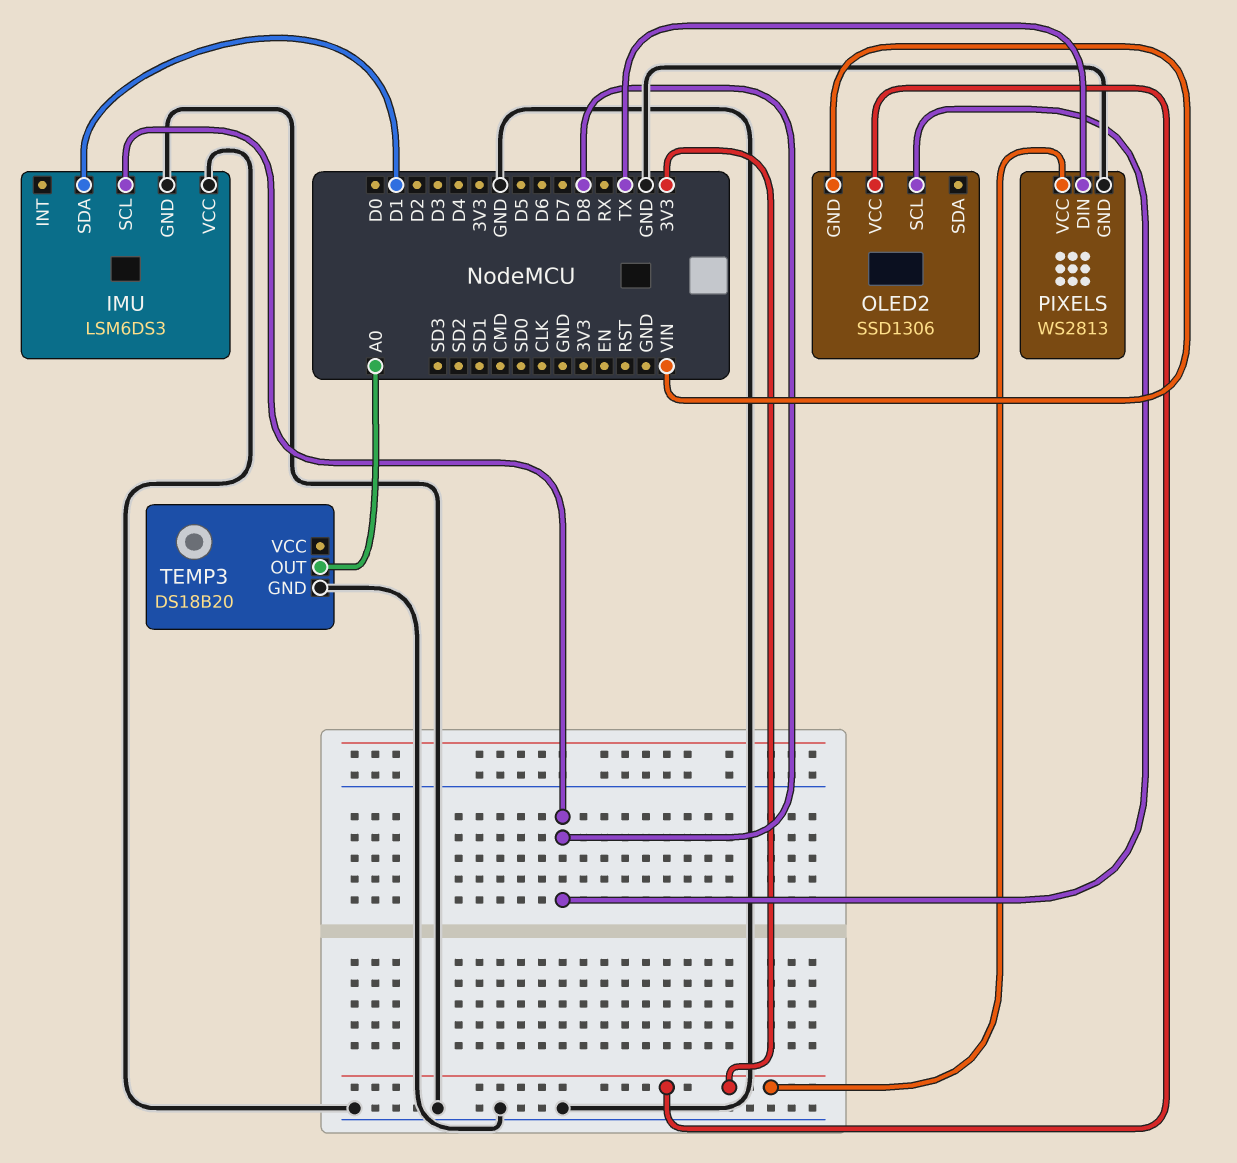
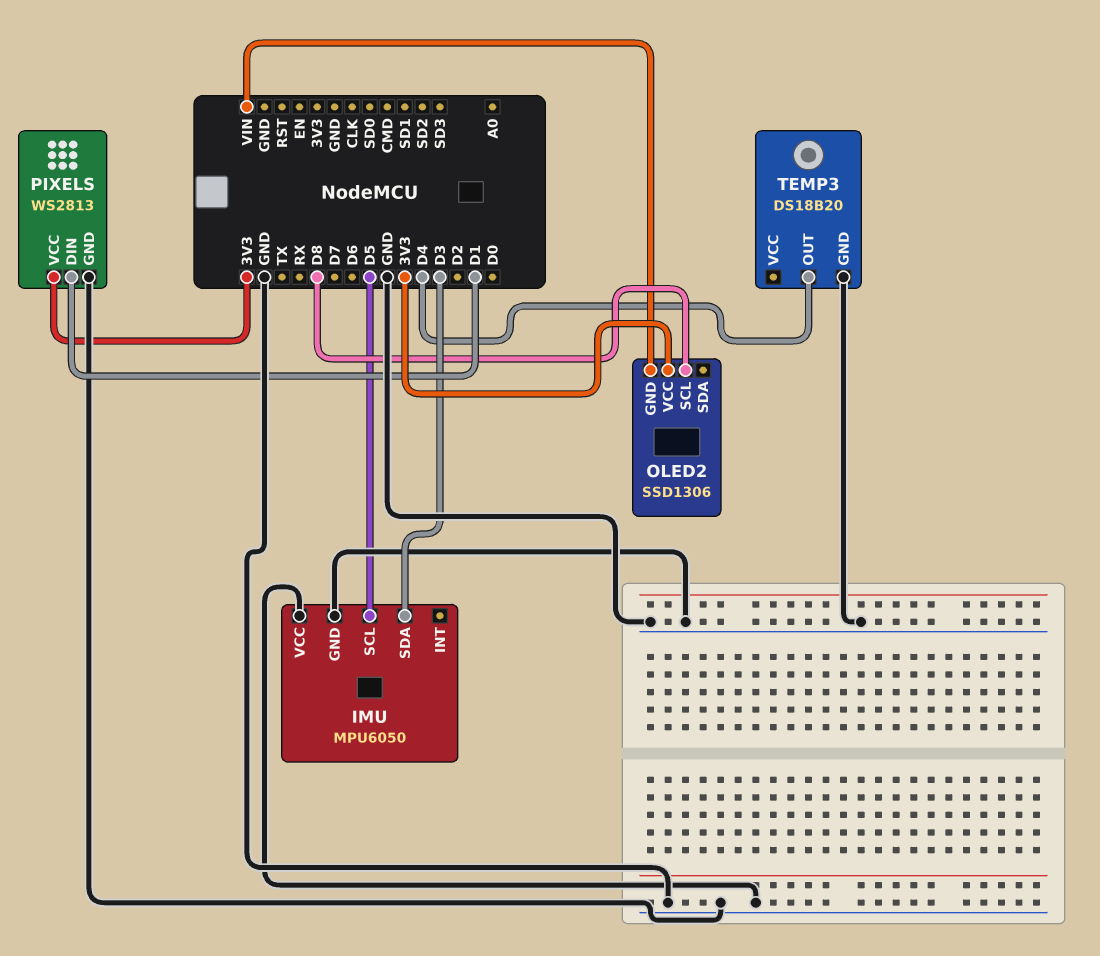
IMU: LSM6DS3 -> MPU6050
IMU pin SCL: D8 -> D5
IMU pin SDA: D1 -> D3
PIXELS pin DIN: TX -> D1
TEMP3 pin OUT: A0 -> D4

